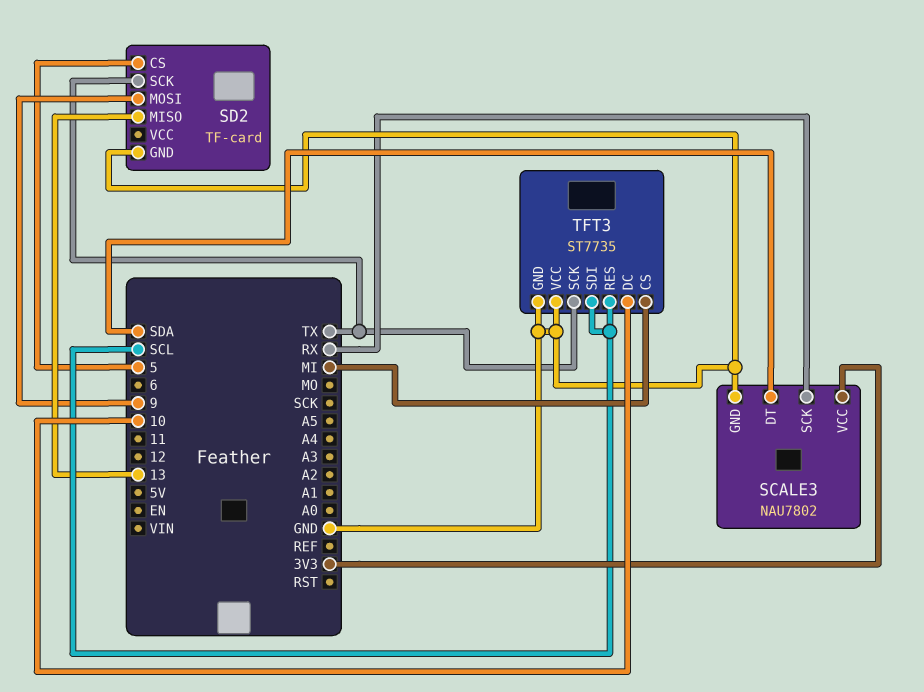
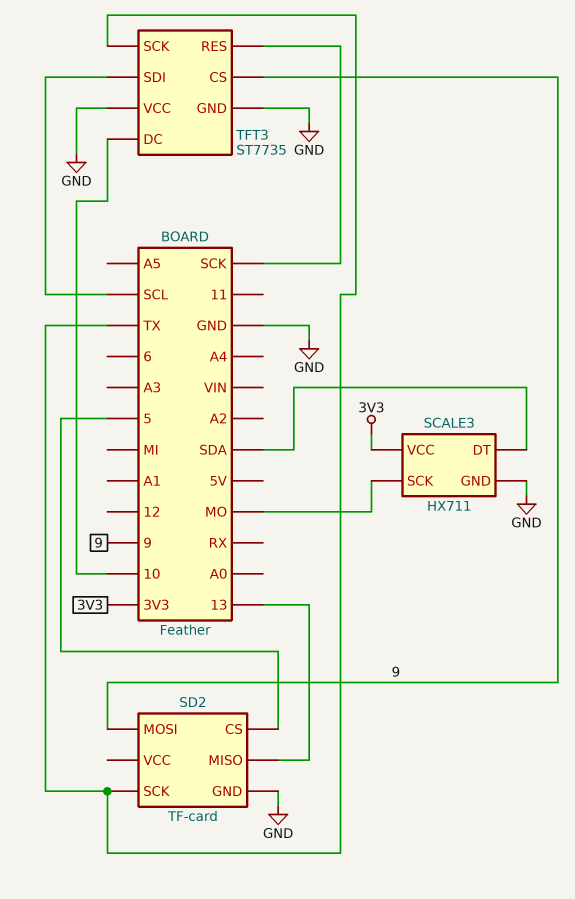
SCALE3: NAU7802 -> HX711
SCALE3 pin SCK: RX -> MO
TFT3 pin CS: MI -> 9
TFT3 pin RES: SCL -> SCK

